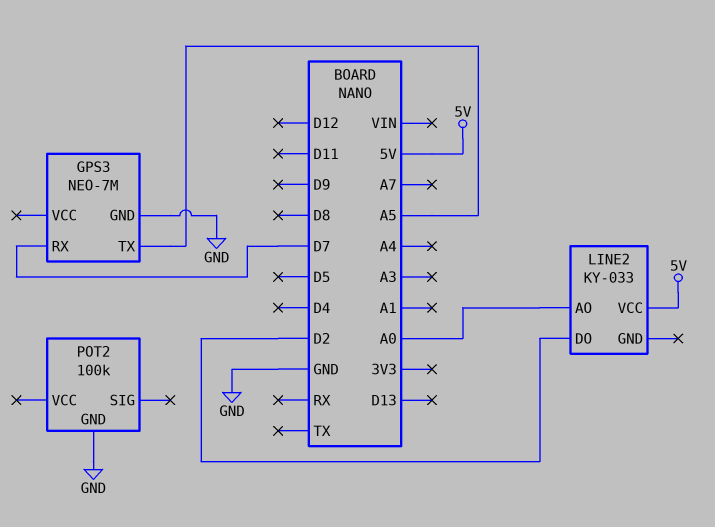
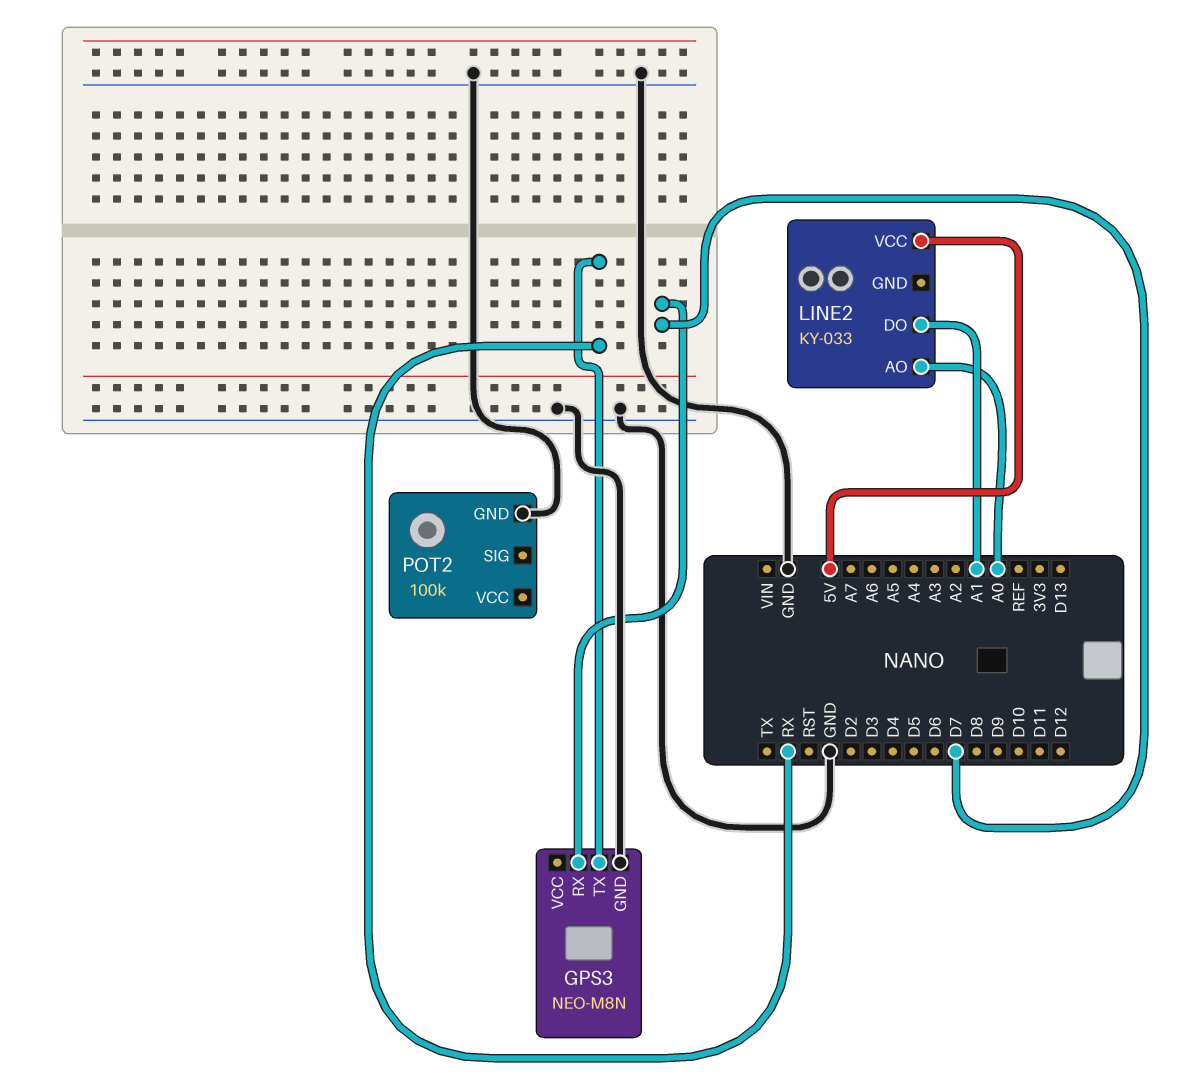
GPS3: NEO-7M -> NEO-M8N
GPS3 pin TX: A5 -> RX
LINE2 pin DO: D2 -> A1

